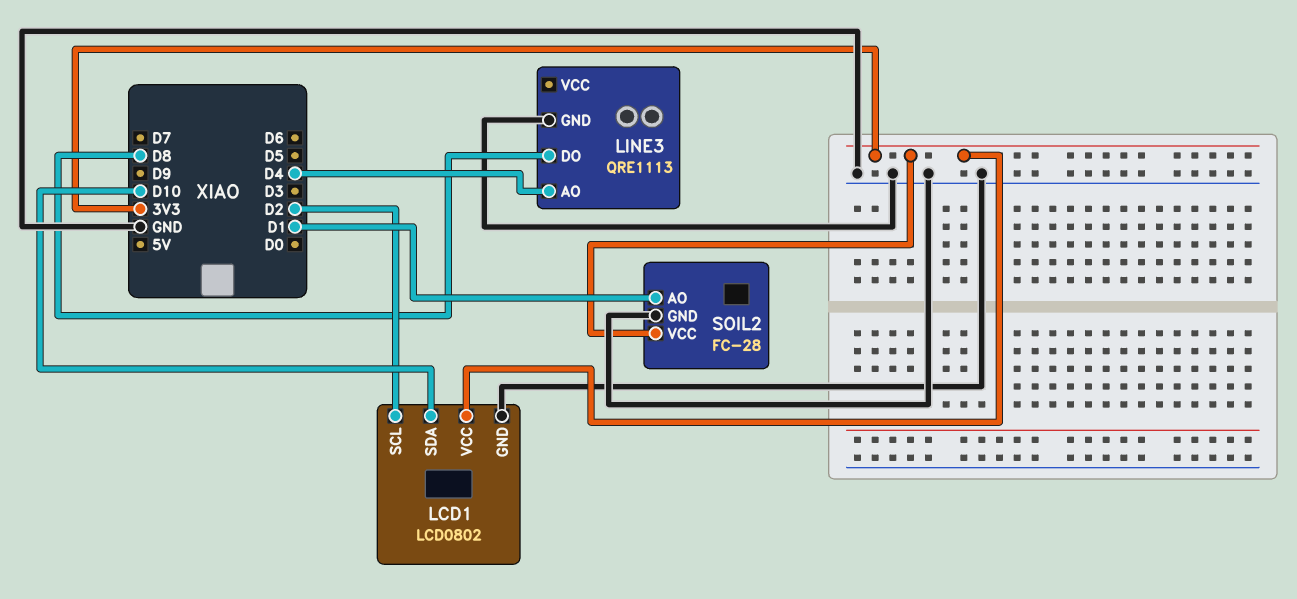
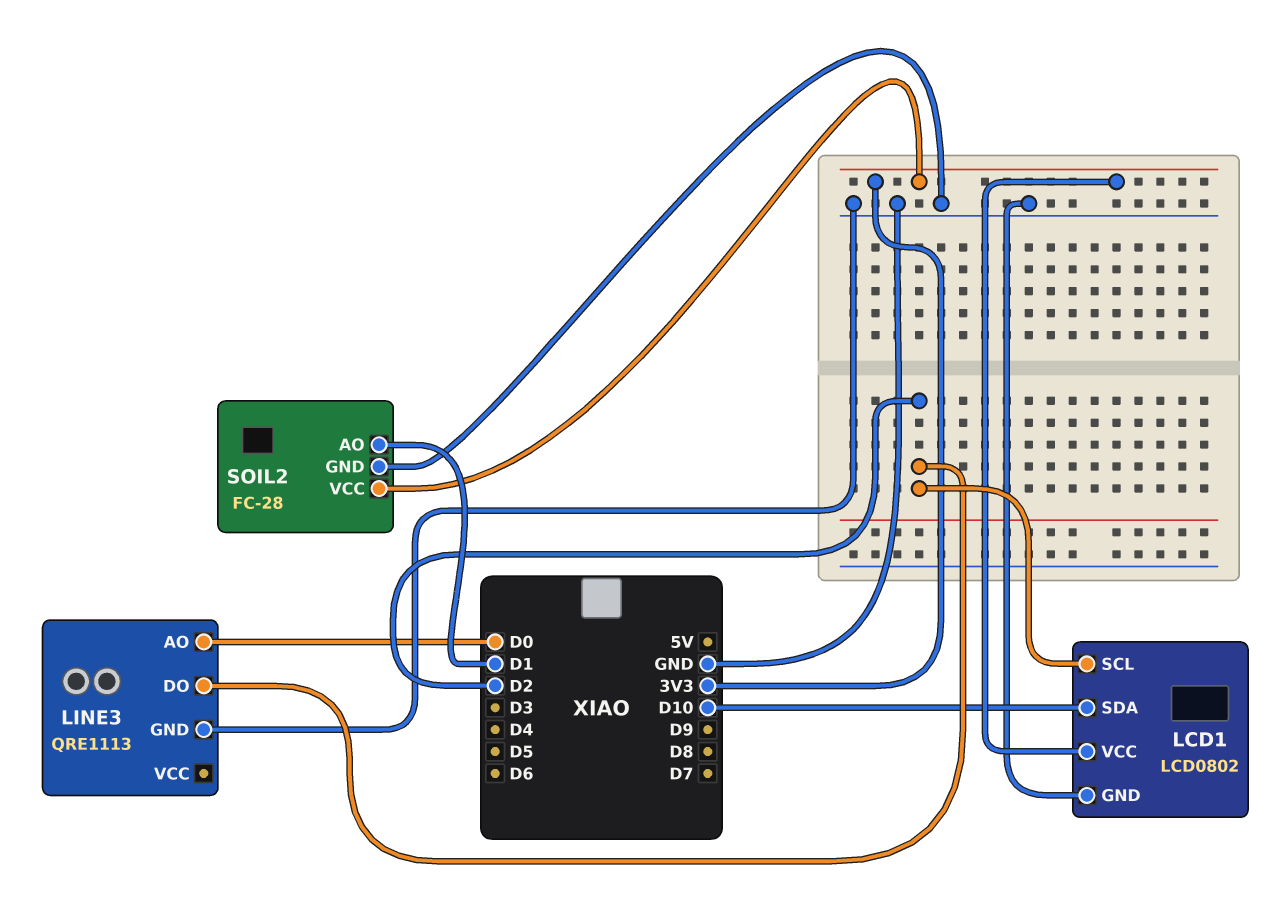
LINE3 pin AO: D4 -> D0
LINE3 pin DO: D8 -> D2

